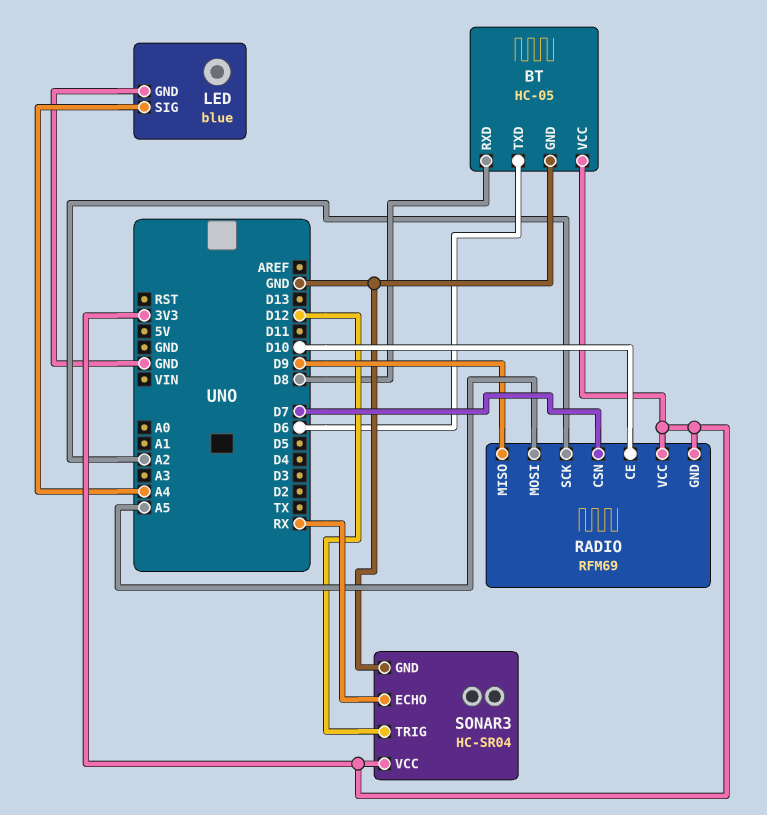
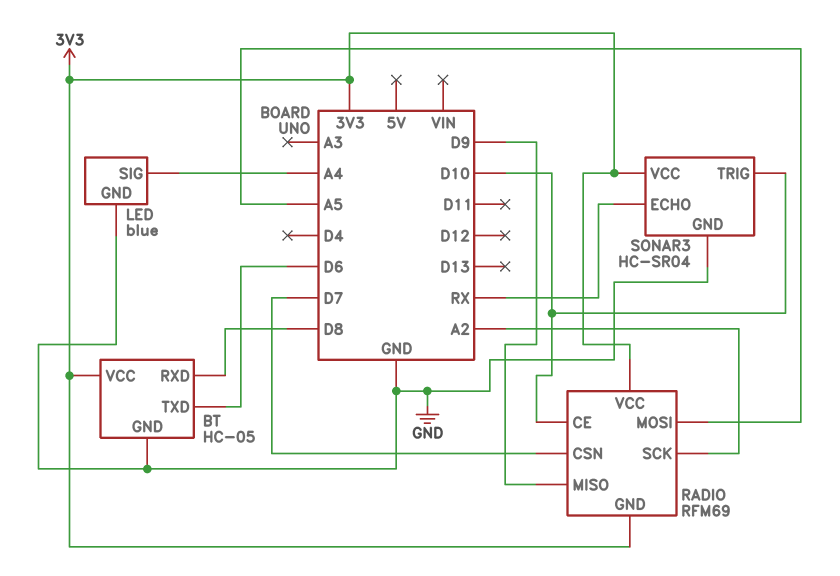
SONAR3 pin TRIG: D12 -> D10

